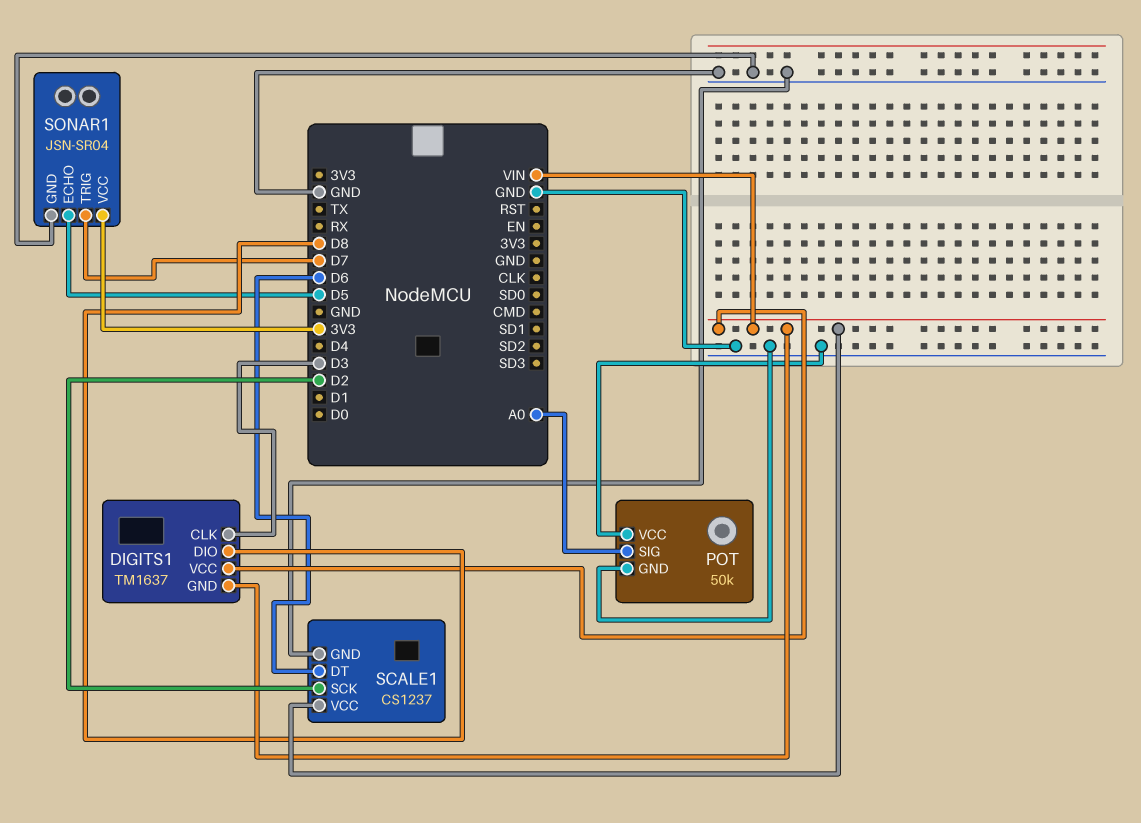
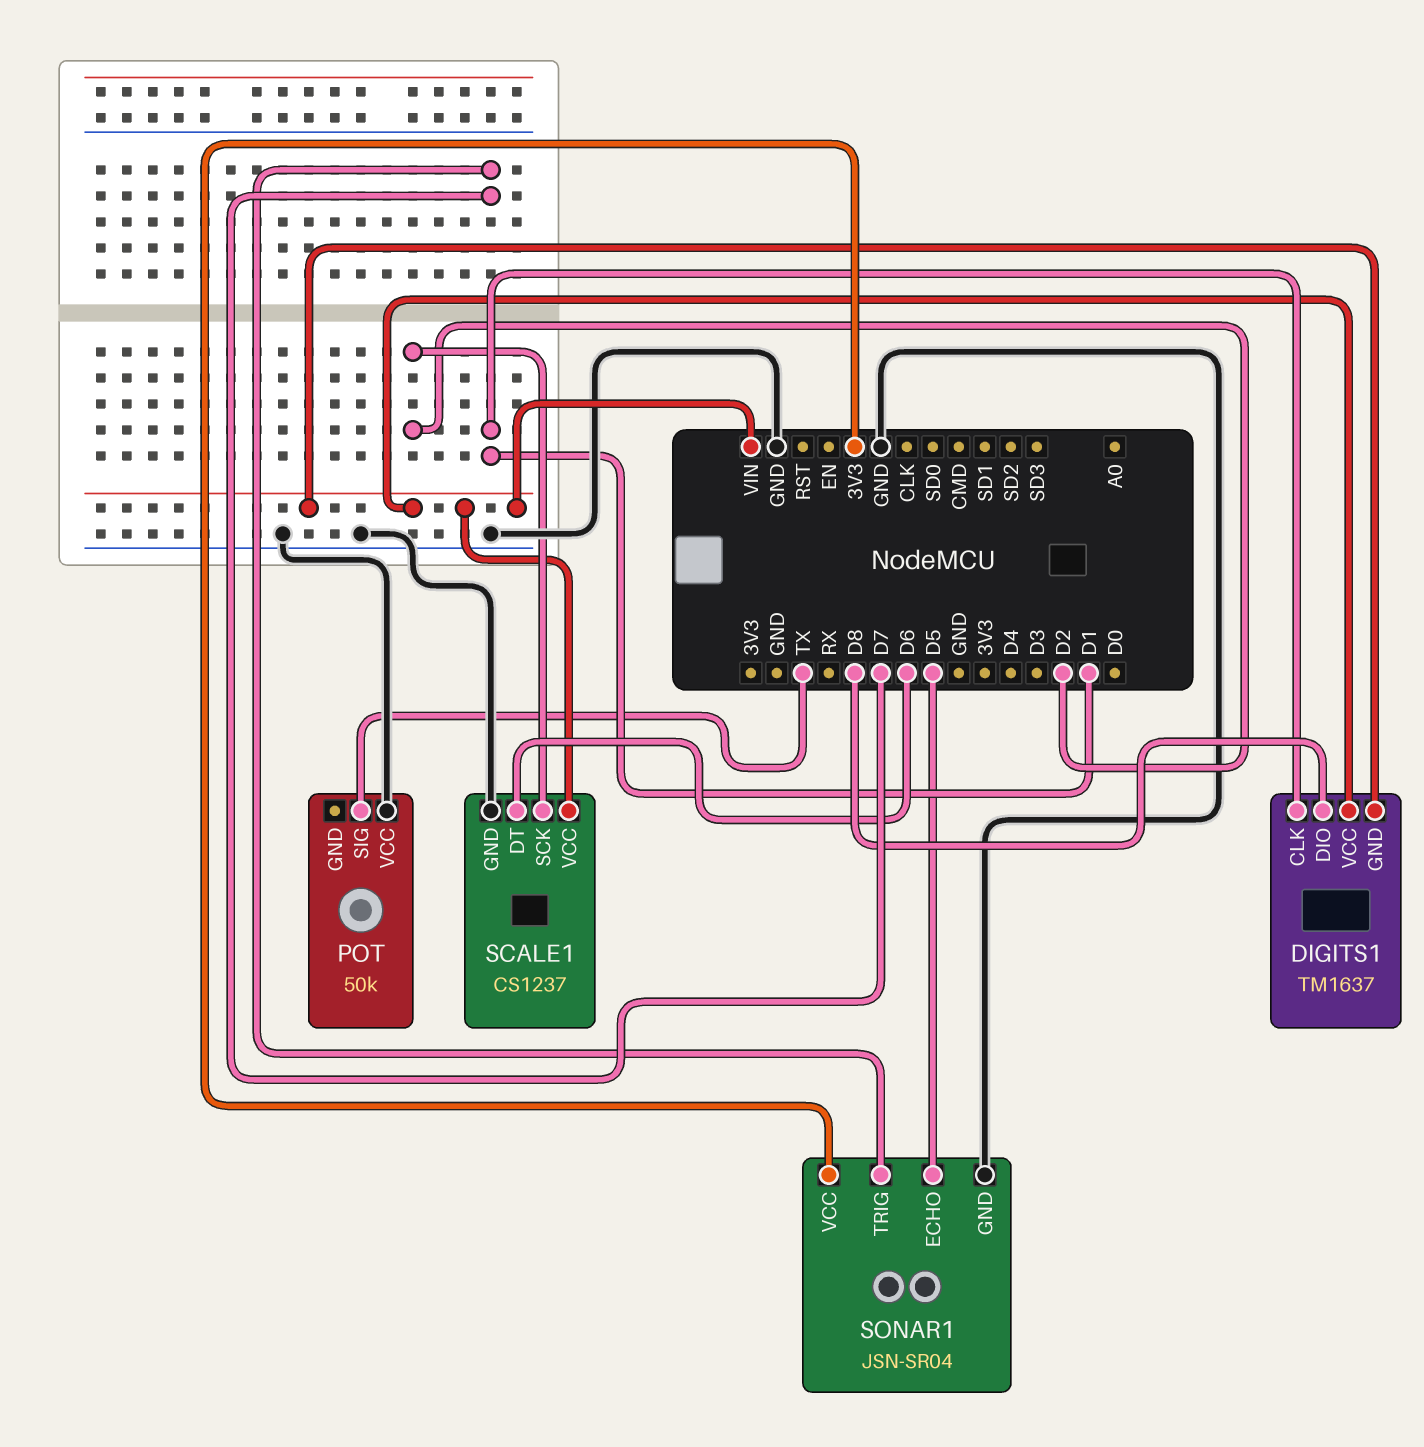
DIGITS1 pin CLK: D3 -> D1
POT pin GND: GND -> none
POT pin SIG: A0 -> TX

